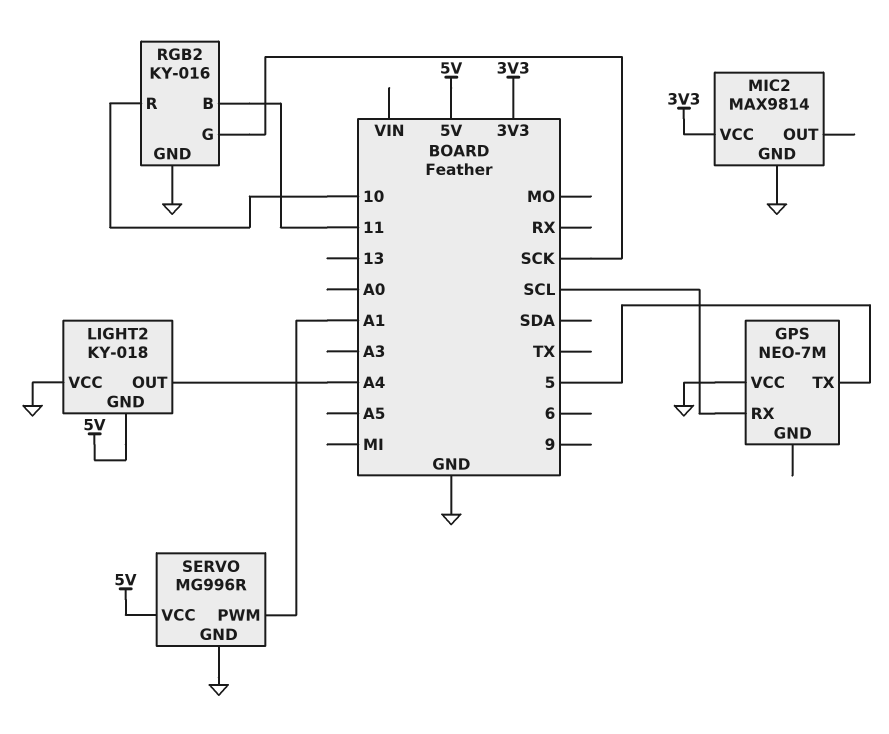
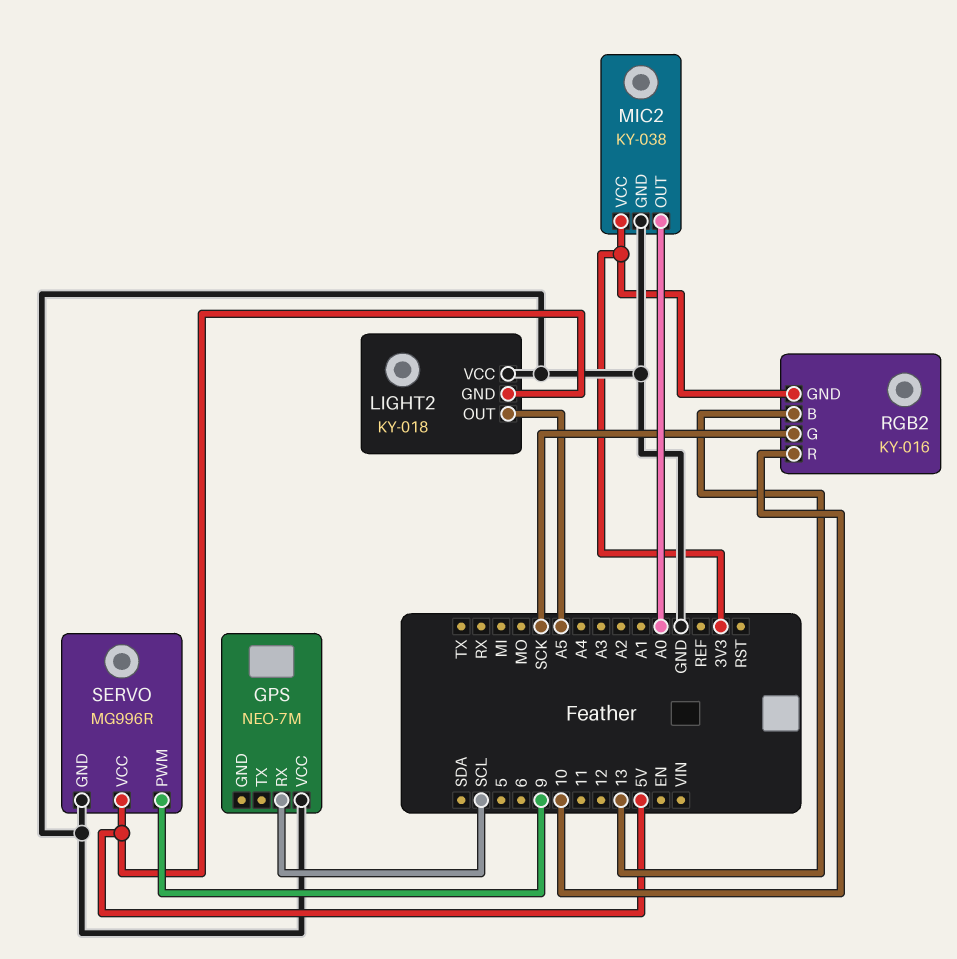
GPS pin TX: 5 -> none
LIGHT2 pin OUT: A4 -> A5
MIC2: MAX9814 -> KY-038
MIC2 pin OUT: none -> A0
RGB2 pin B: 11 -> 13
RGB2 pin GND: GND -> 3V3
SERVO pin PWM: A1 -> 9

